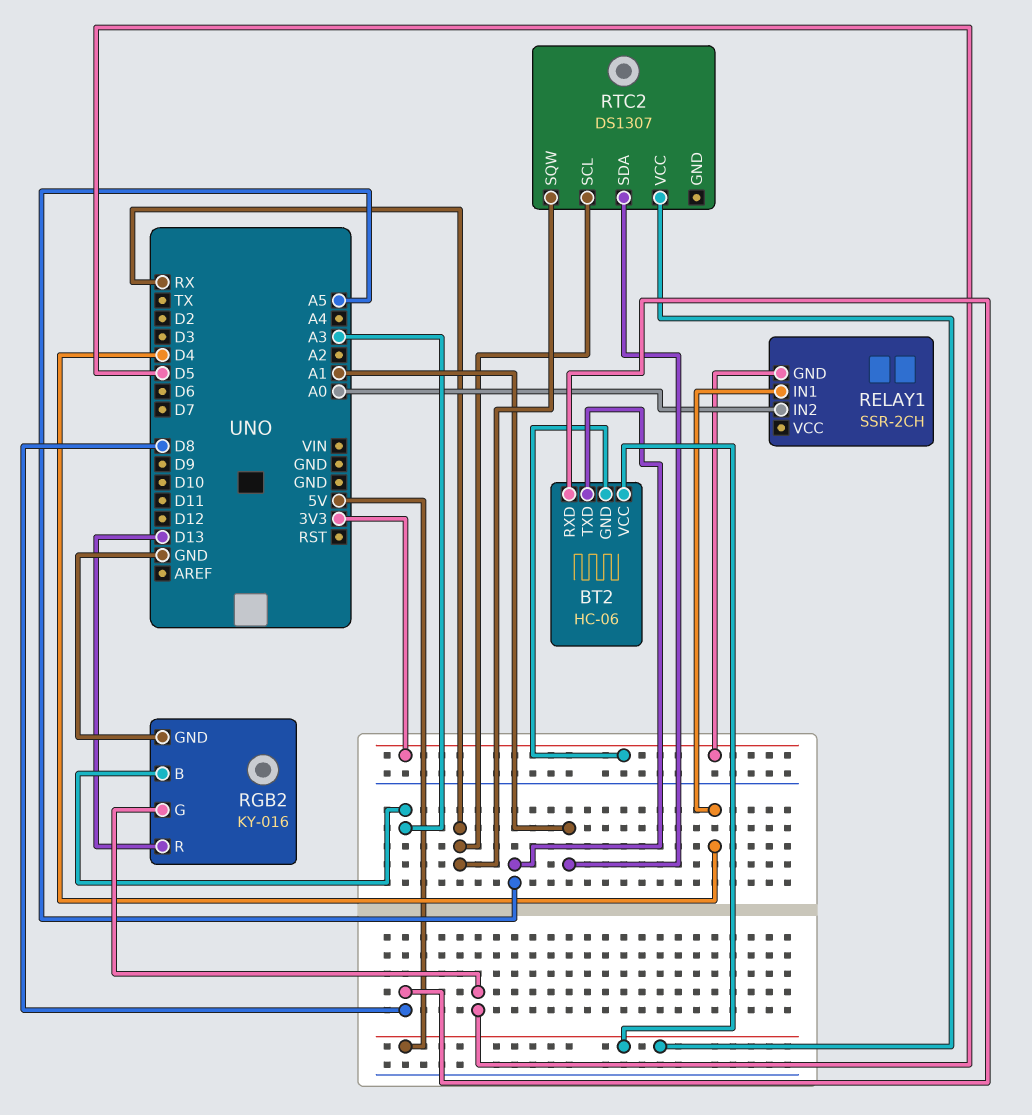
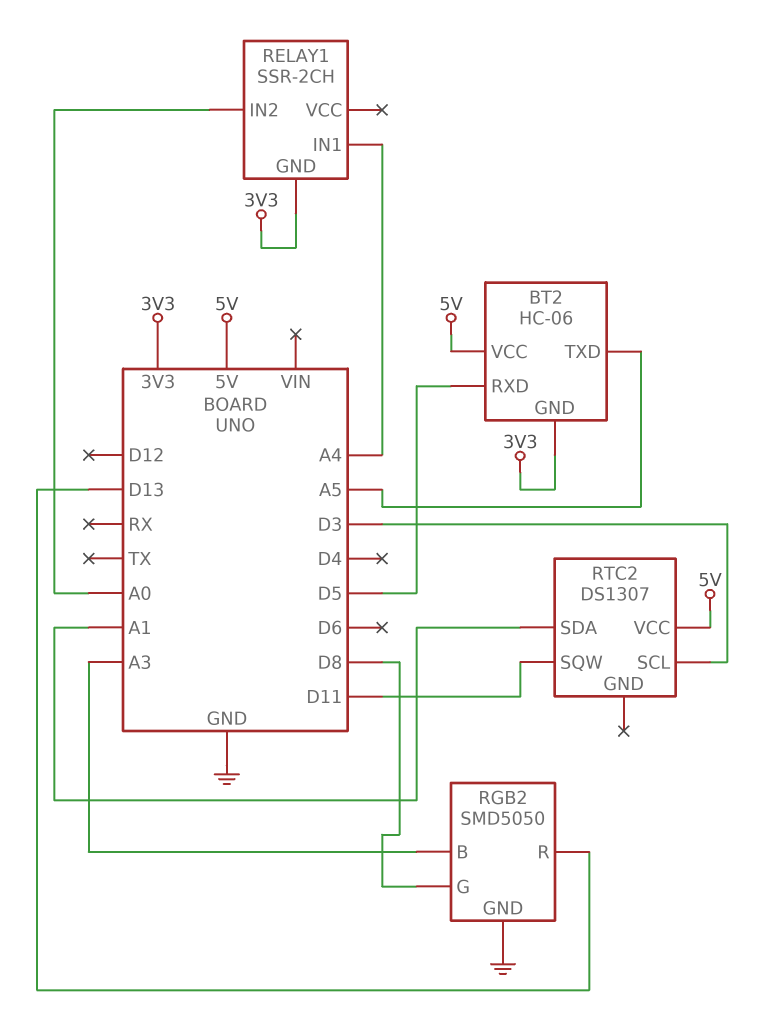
BT2 pin RXD: D8 -> D5
RELAY1 pin IN1: D4 -> A4
RGB2: KY-016 -> SMD5050
RGB2 pin G: D5 -> D8
RTC2 pin SCL: RX -> D3
RTC2 pin SQW: RX -> D11

